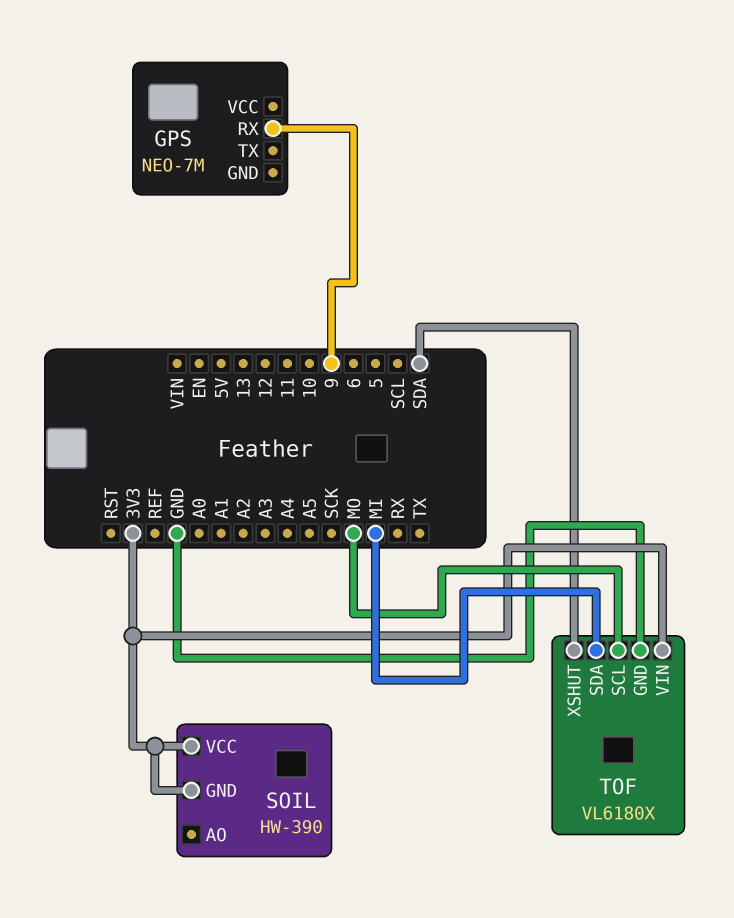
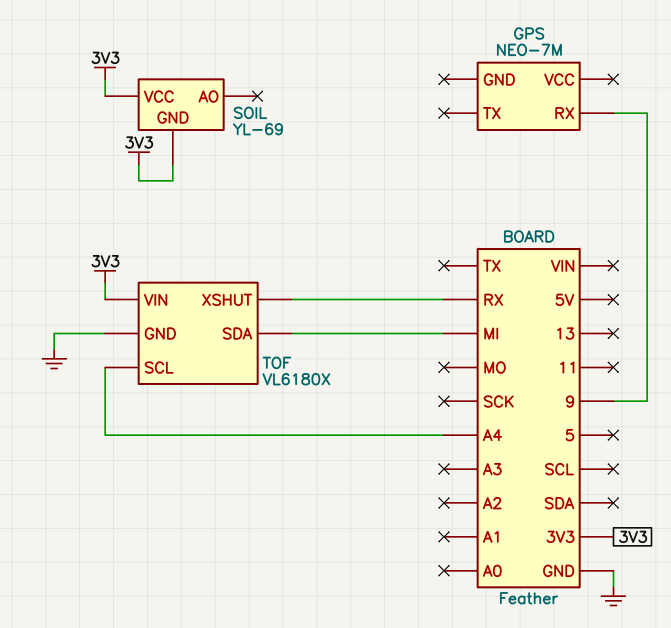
SOIL: HW-390 -> YL-69
TOF pin SCL: MO -> A4
TOF pin XSHUT: SDA -> RX

